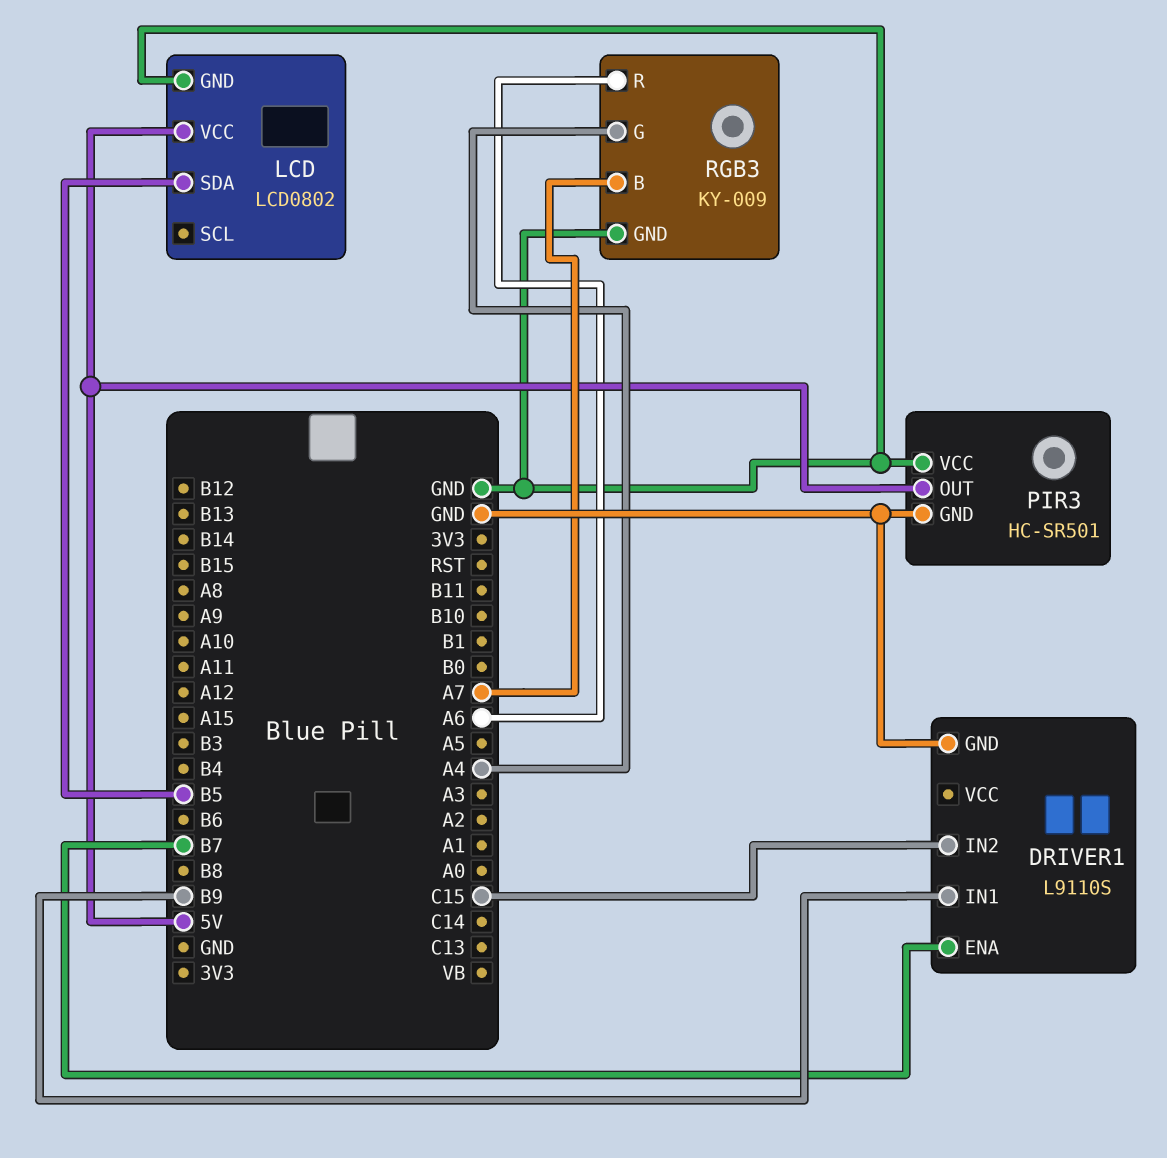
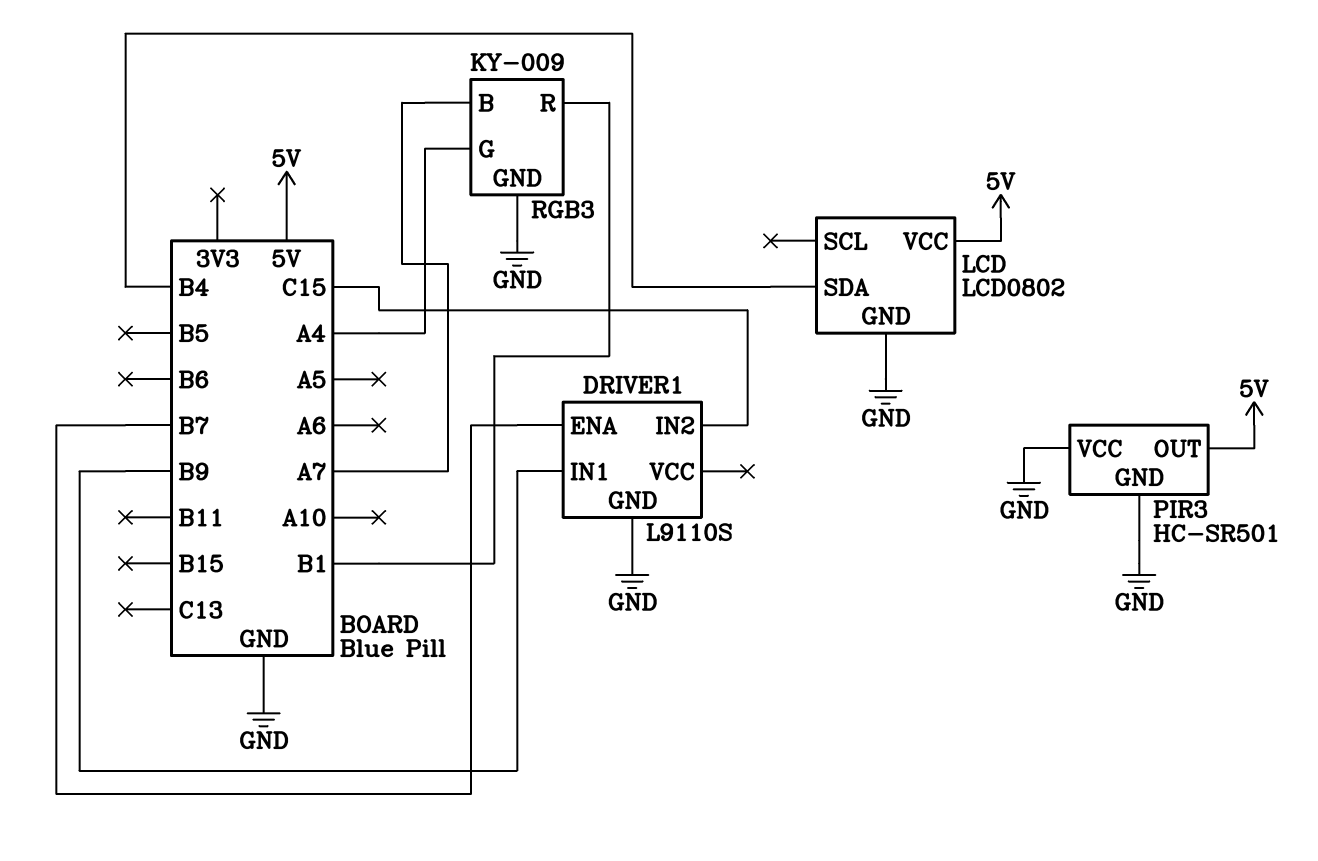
LCD pin SDA: B5 -> B4
RGB3 pin R: A6 -> B1

